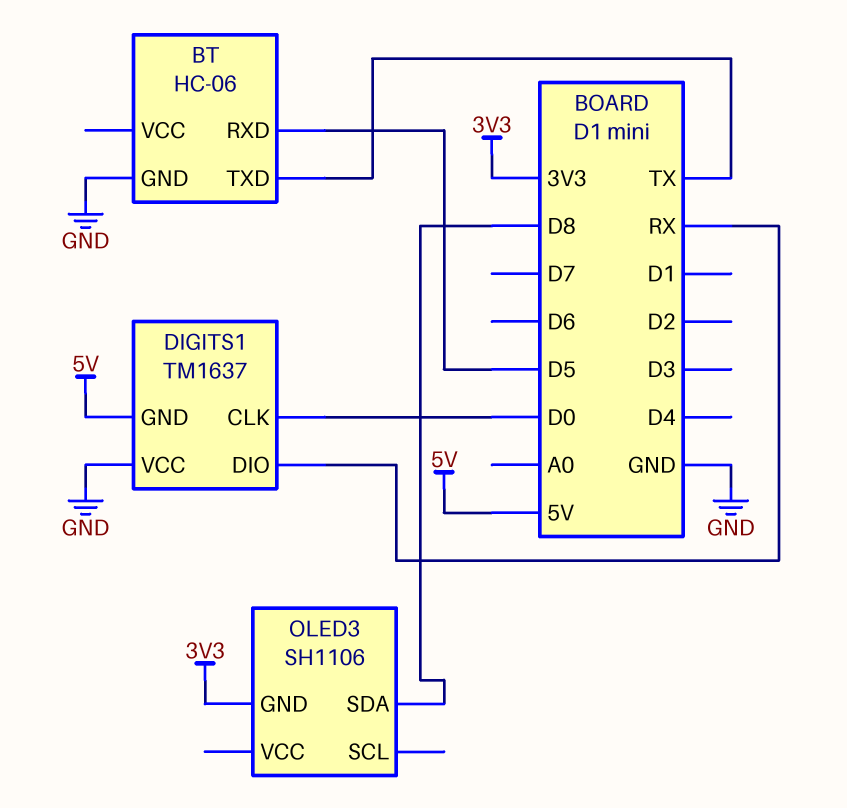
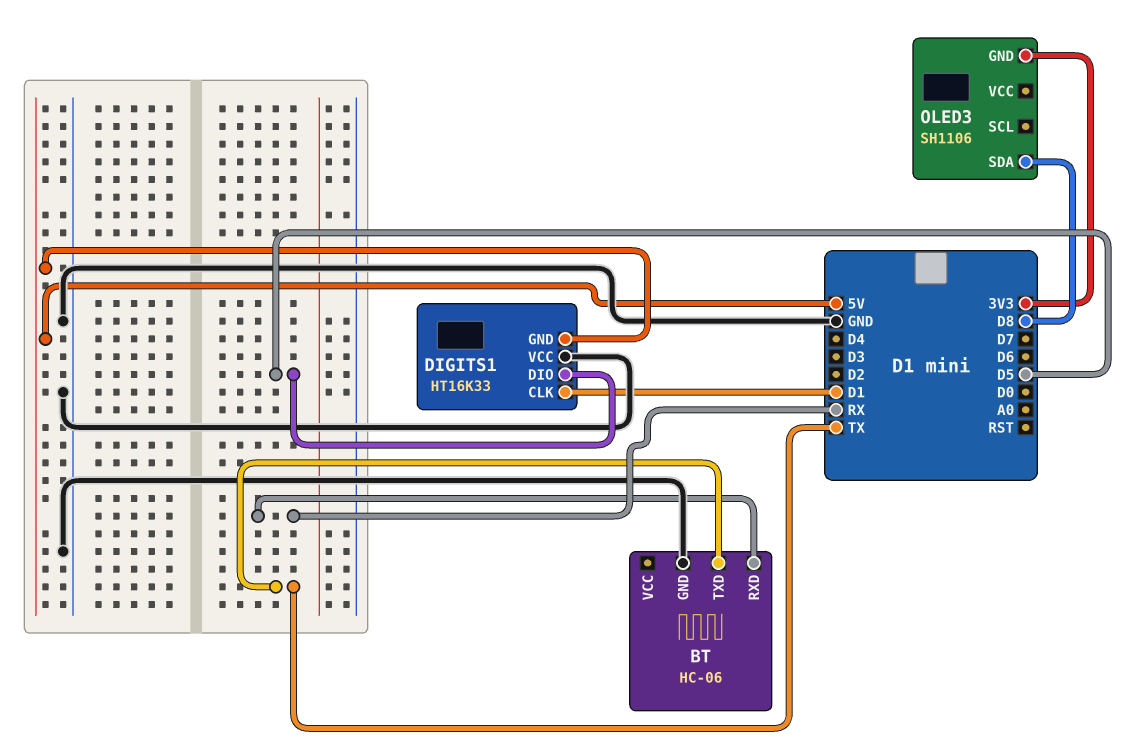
BT pin RXD: D5 -> RX
DIGITS1: TM1637 -> HT16K33
DIGITS1 pin CLK: D0 -> D1
DIGITS1 pin DIO: RX -> D5

